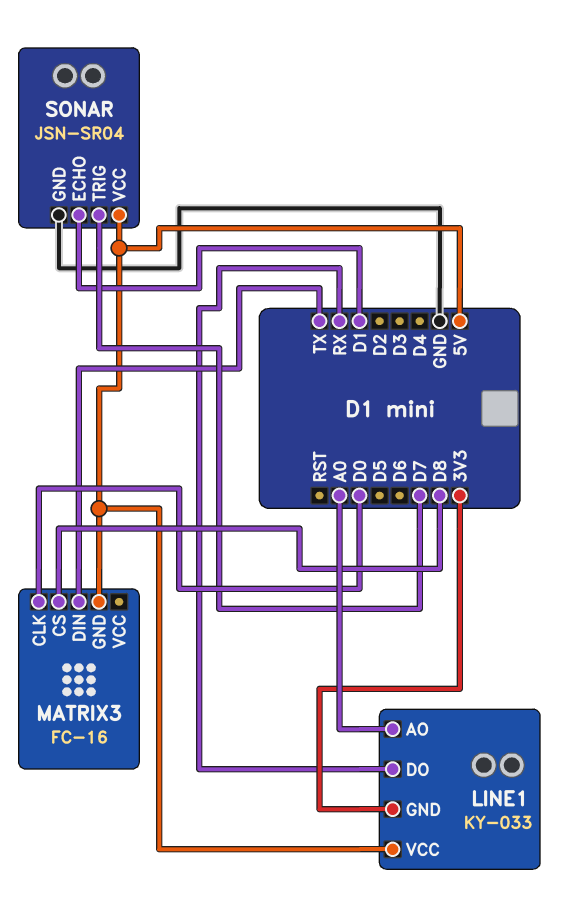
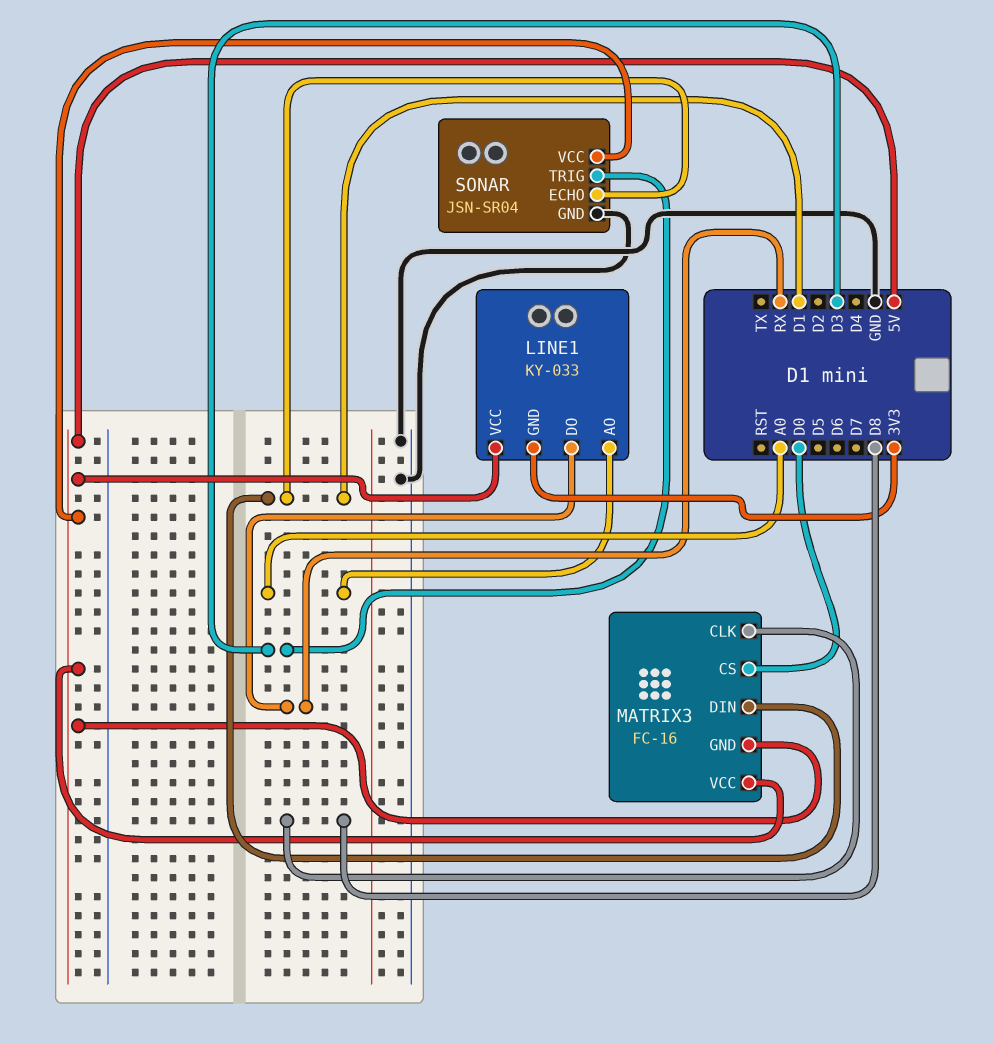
MATRIX3 pin CLK: D0 -> D8
MATRIX3 pin CS: D8 -> D0
MATRIX3 pin DIN: TX -> D1
MATRIX3 pin VCC: none -> 5V
SONAR pin TRIG: D7 -> D3

